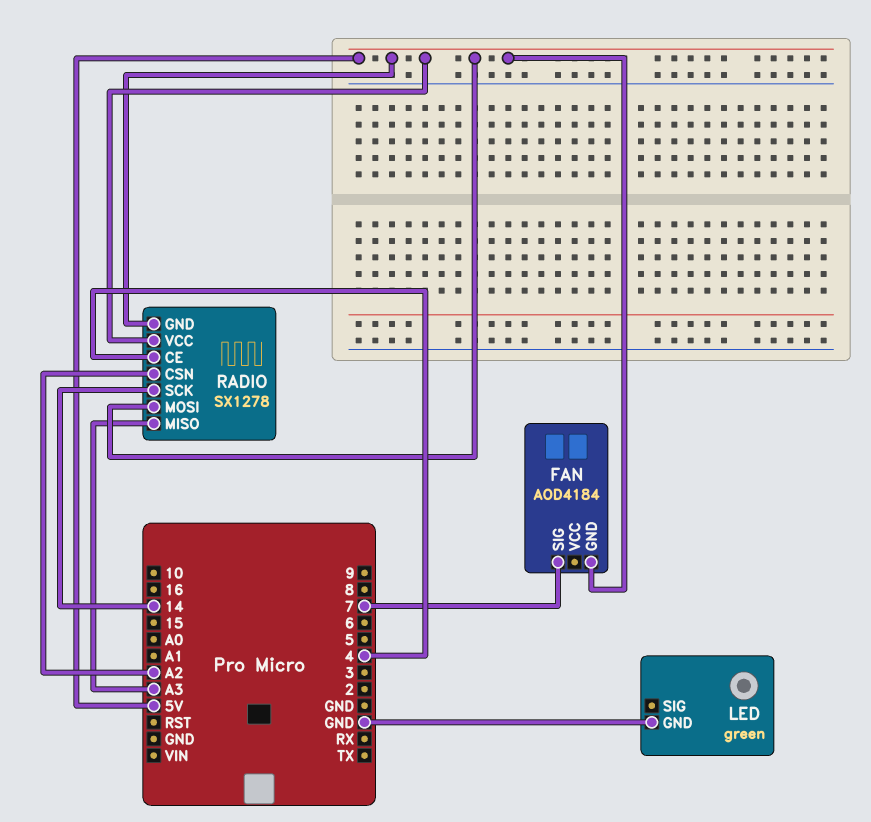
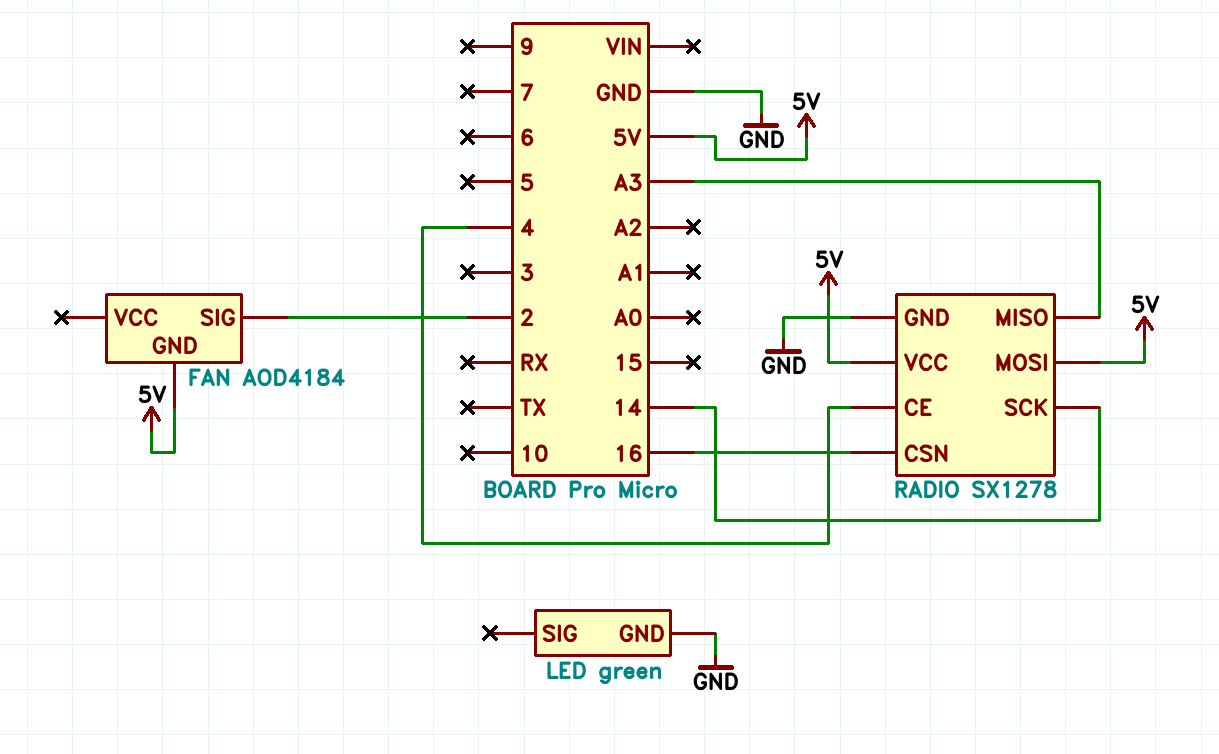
FAN pin SIG: 7 -> 2
RADIO pin CSN: A2 -> 16
RADIO pin GND: 5V -> GND

